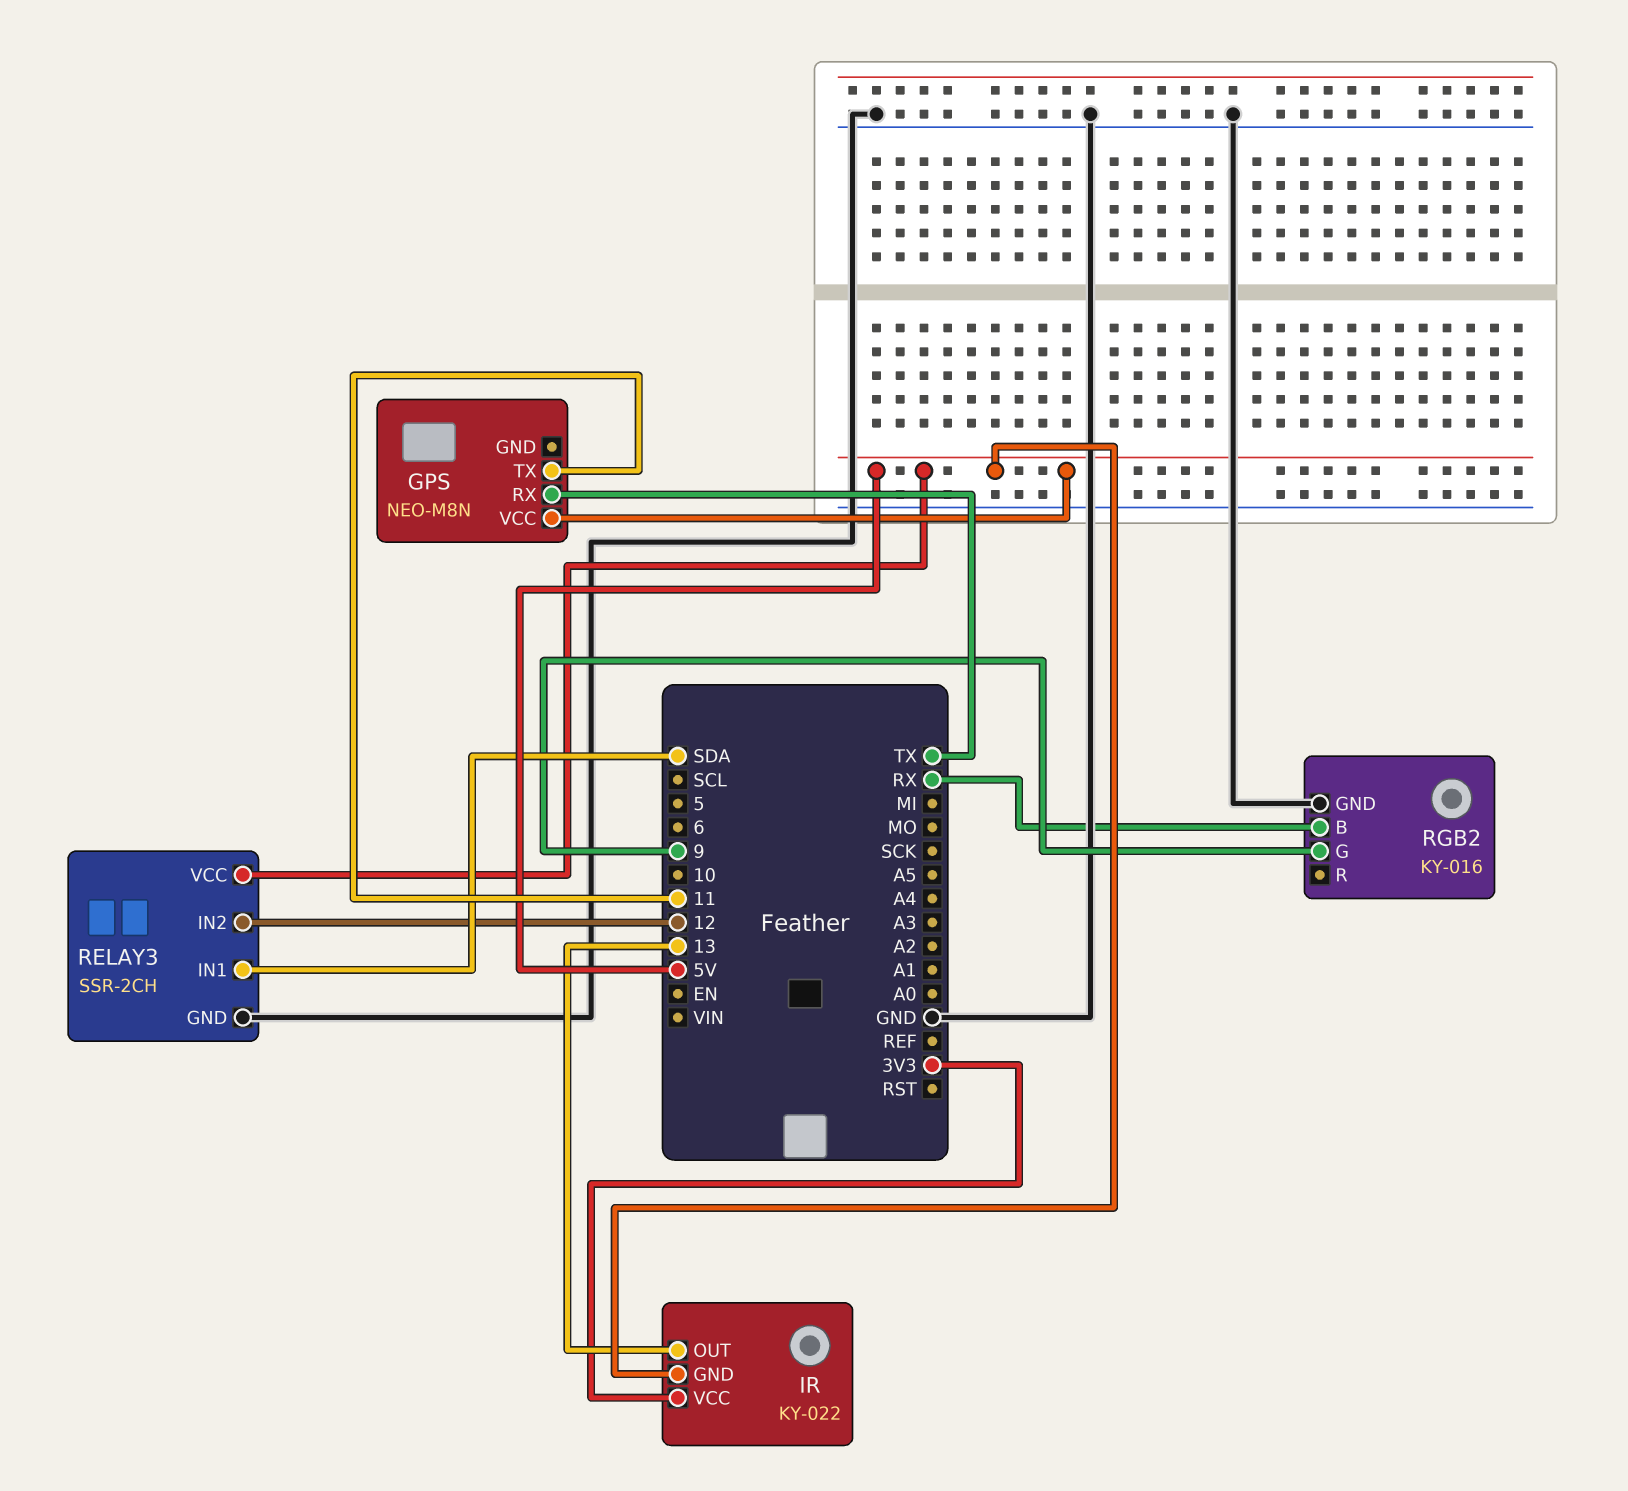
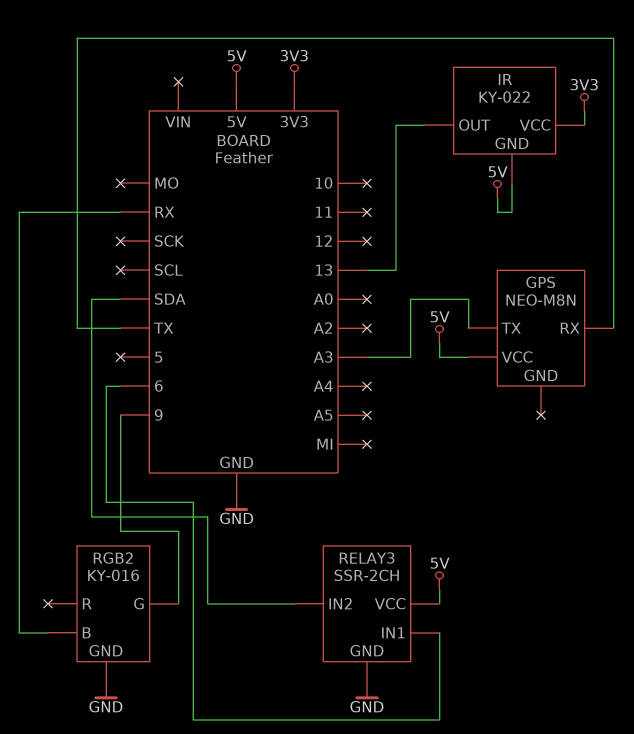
GPS pin TX: 11 -> A3
RELAY3 pin IN1: SDA -> 6
RELAY3 pin IN2: 12 -> SDA

